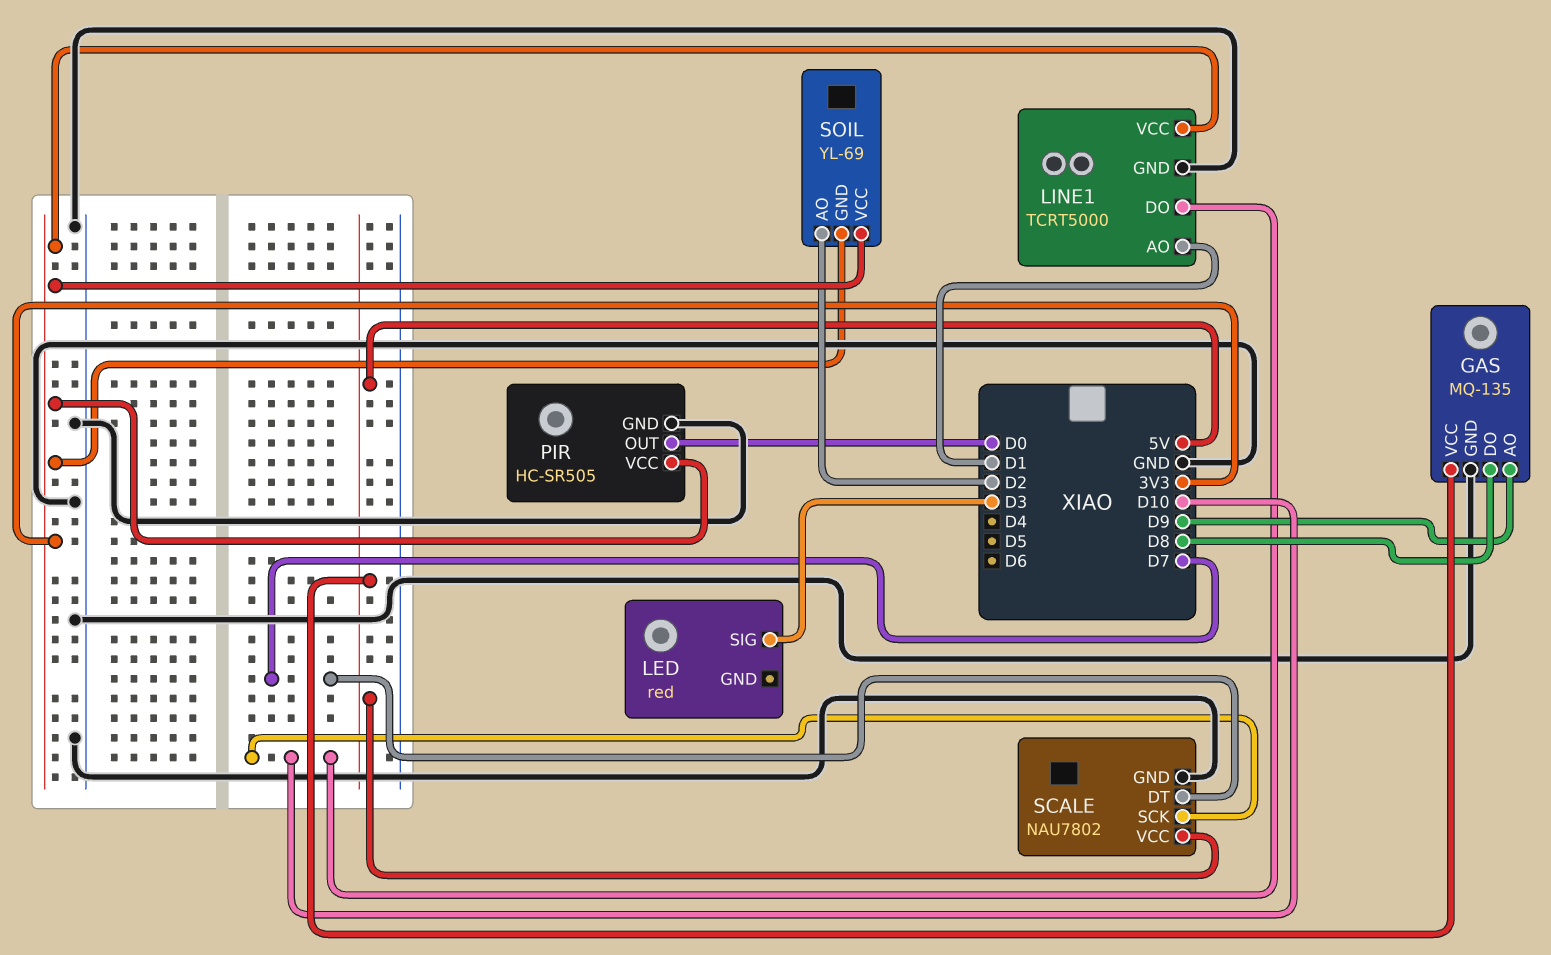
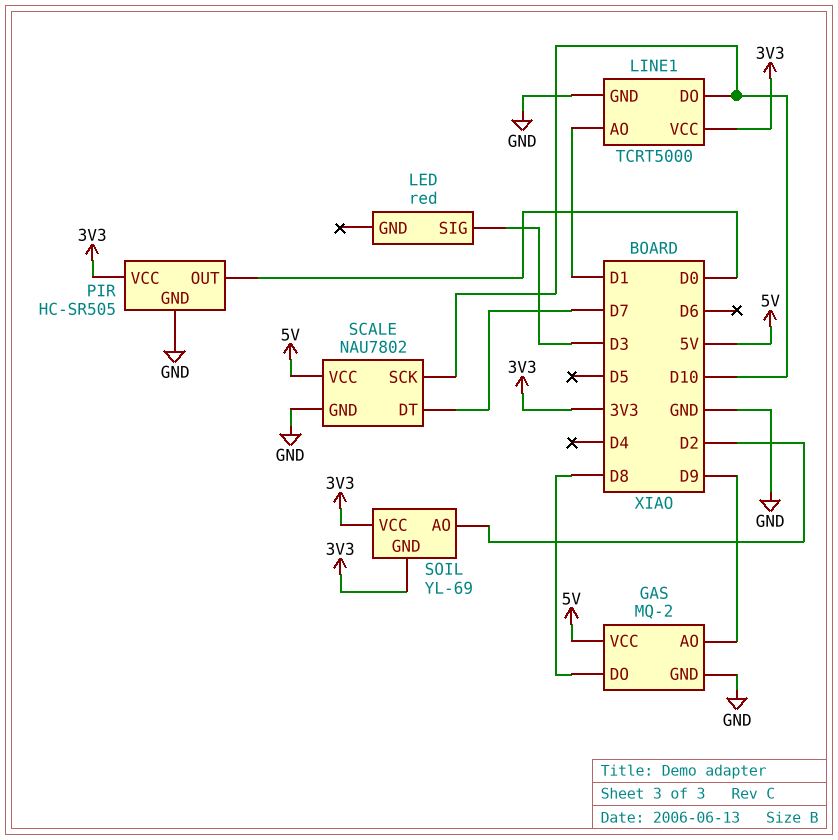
GAS: MQ-135 -> MQ-2

